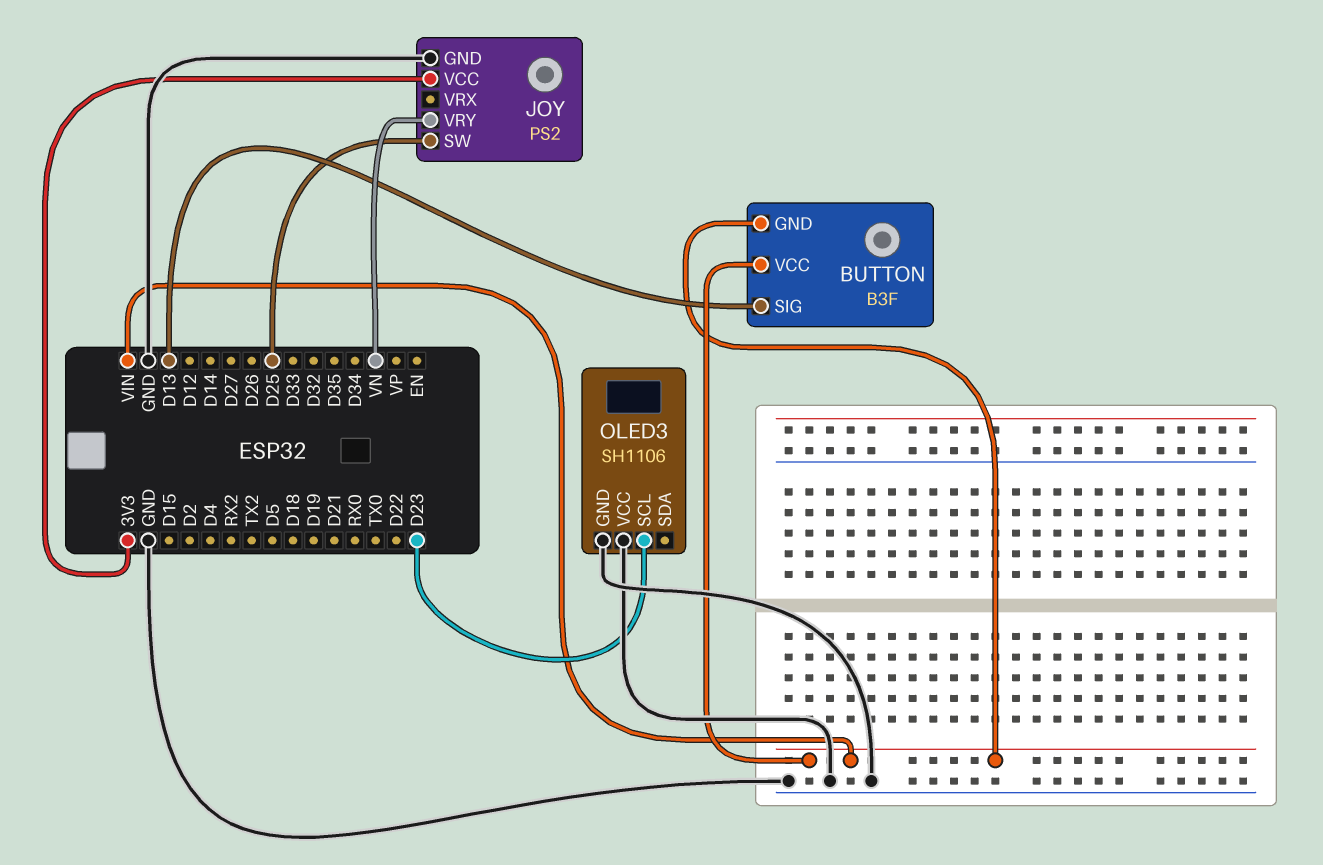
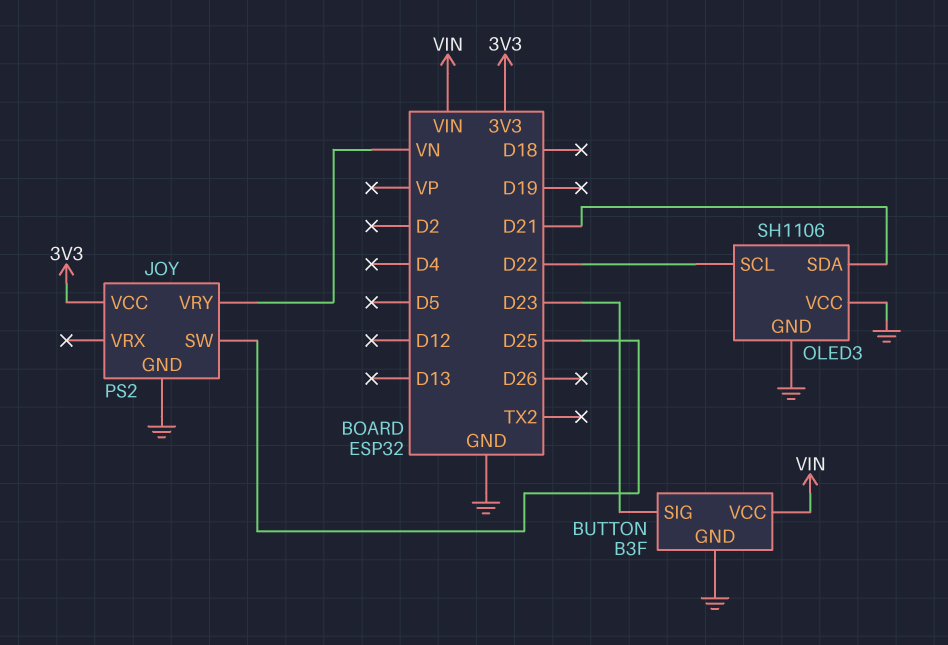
BUTTON pin GND: VIN -> GND
BUTTON pin SIG: D13 -> D23
OLED3 pin SCL: D23 -> D22
OLED3 pin SDA: none -> D21

